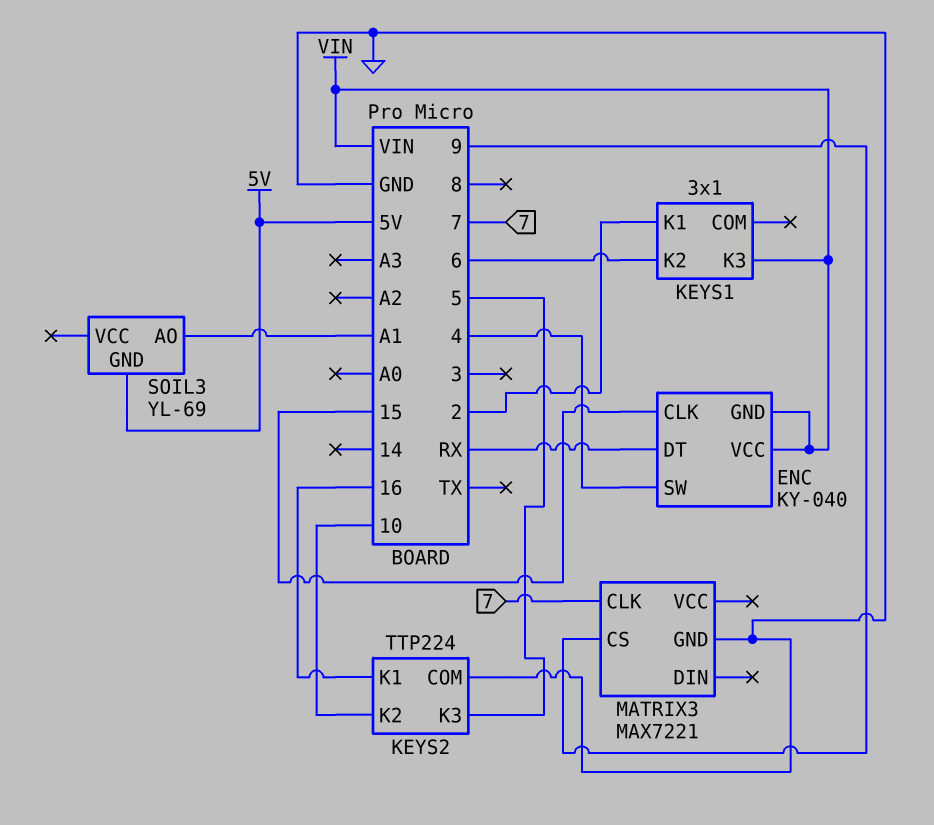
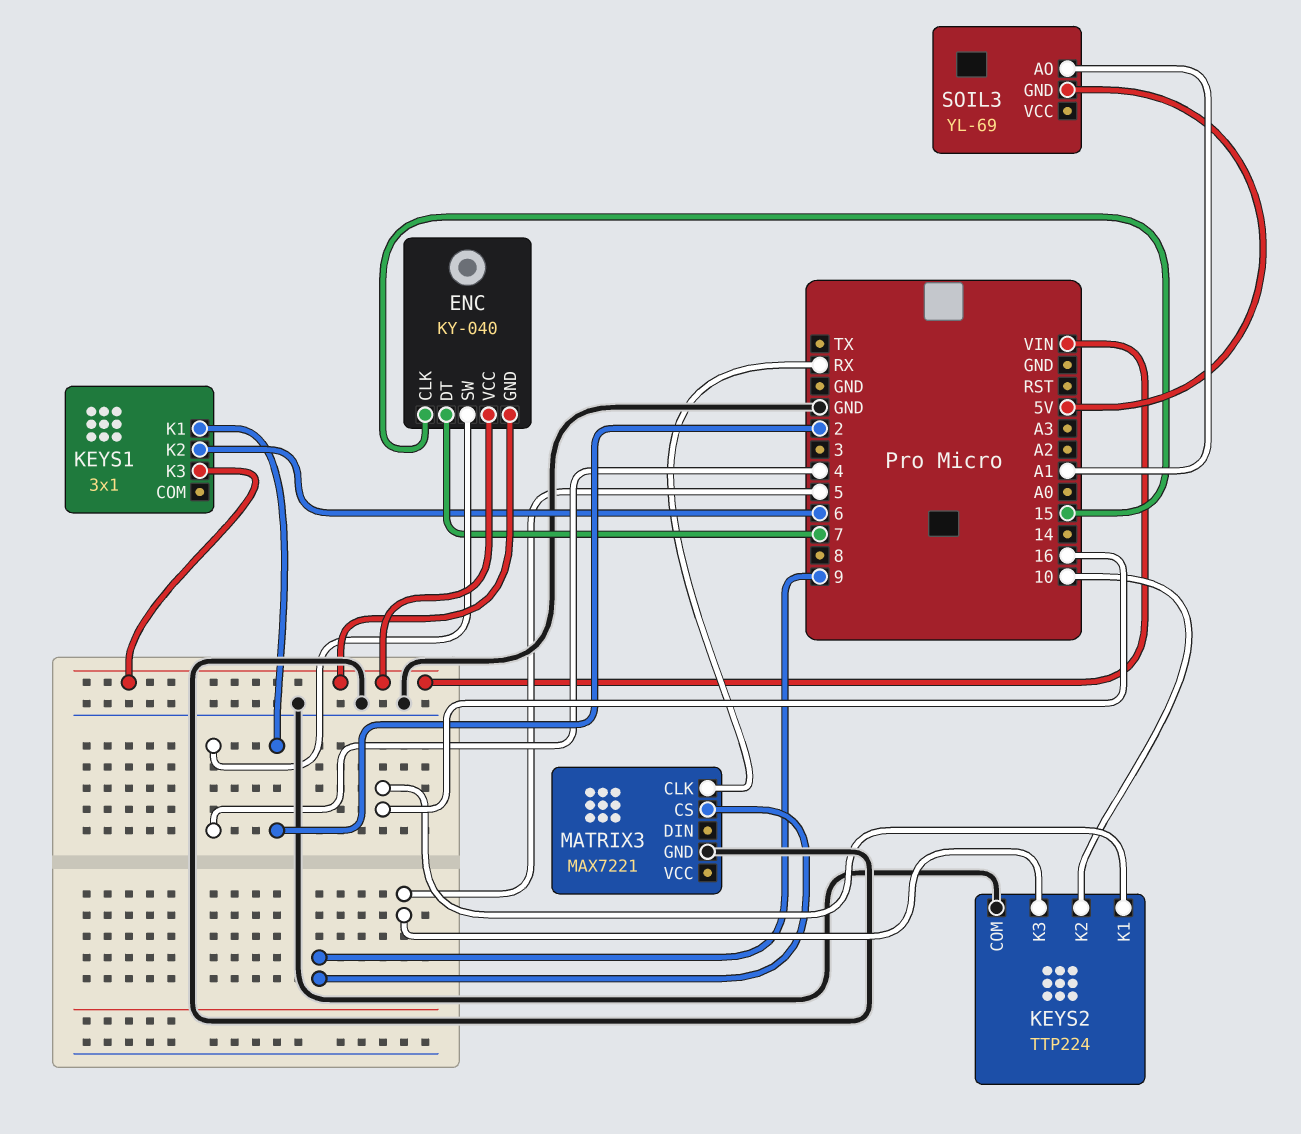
ENC pin DT: RX -> 7
MATRIX3 pin CLK: 7 -> RX

